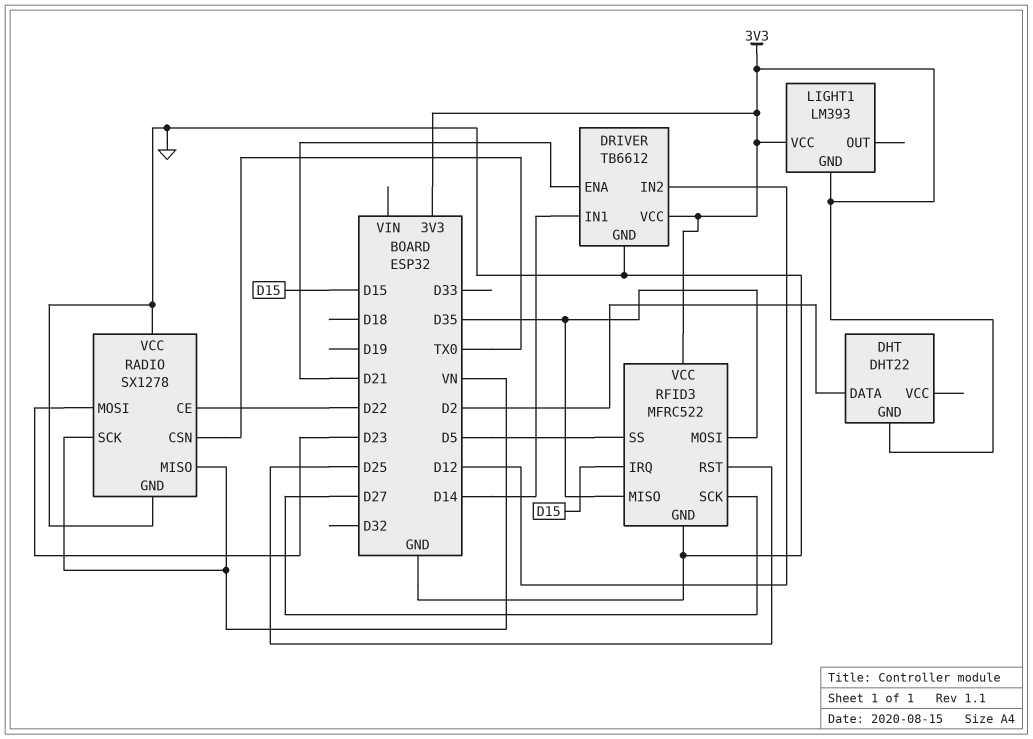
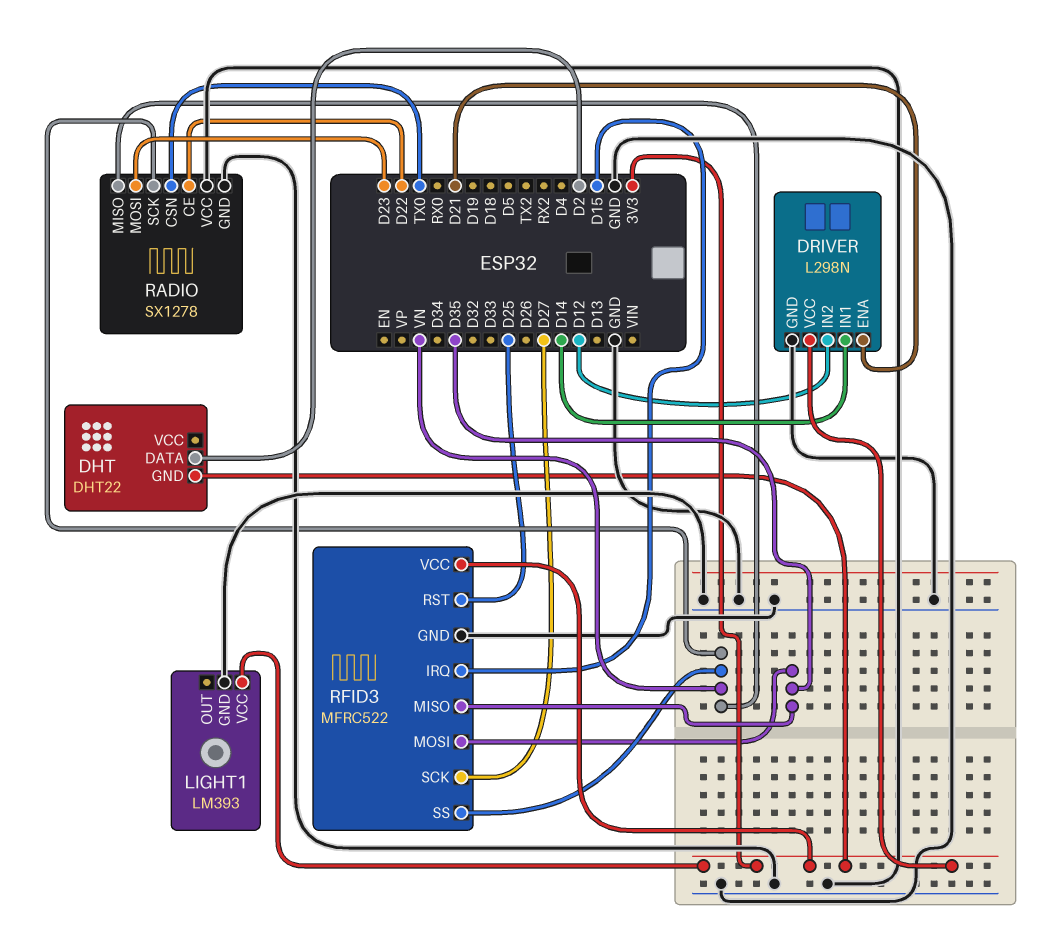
DRIVER: TB6612 -> L298N
LIGHT1 pin GND: 3V3 -> GND
RFID3 pin SS: D5 -> VN

